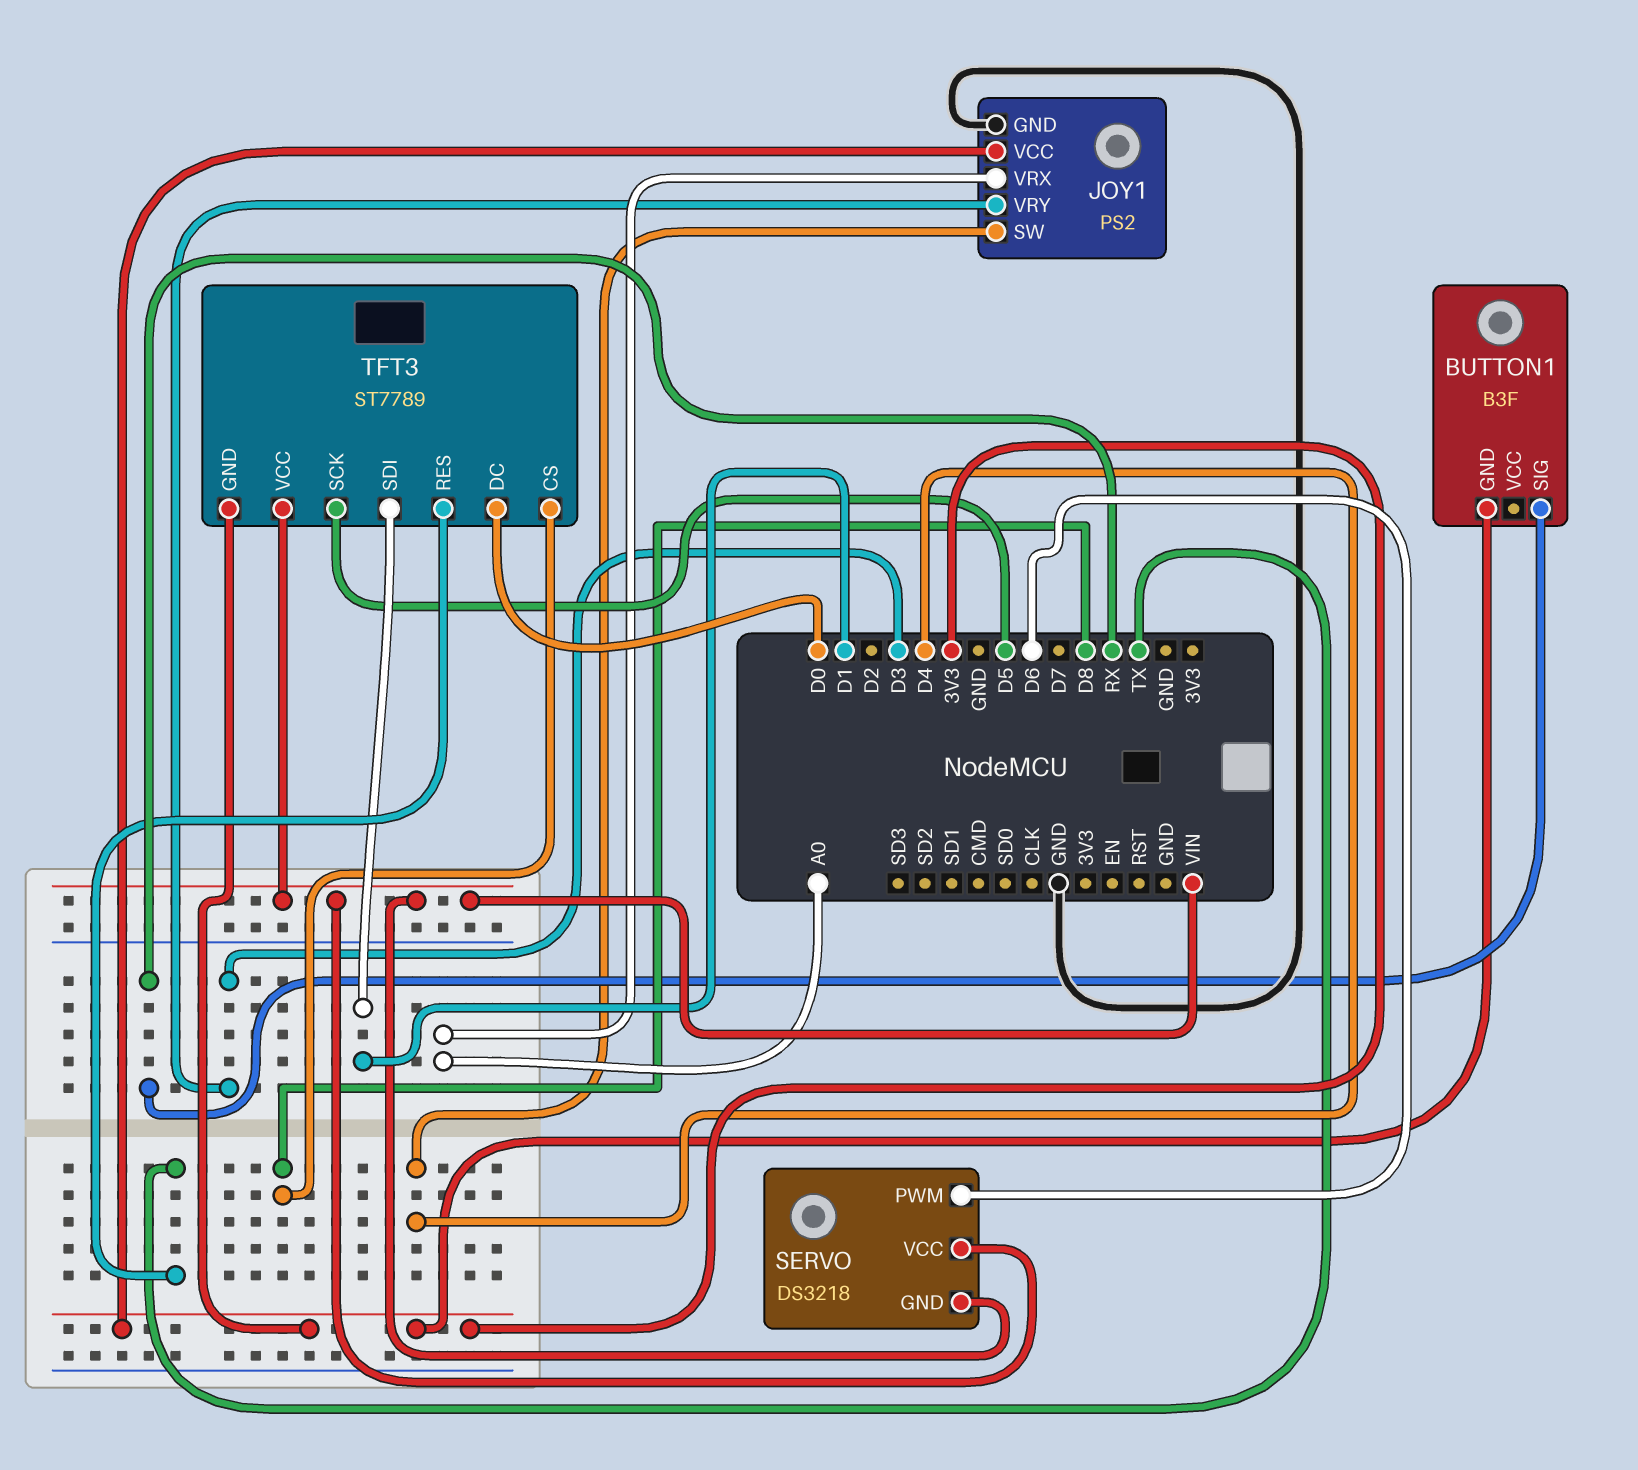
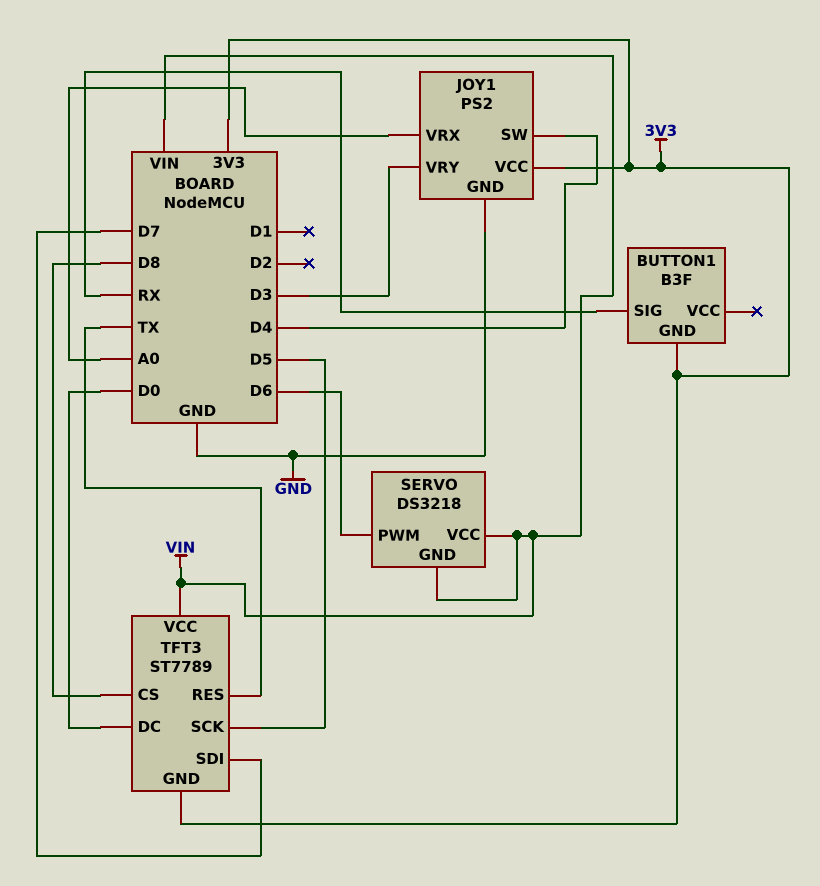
TFT3 pin SDI: D1 -> D7

